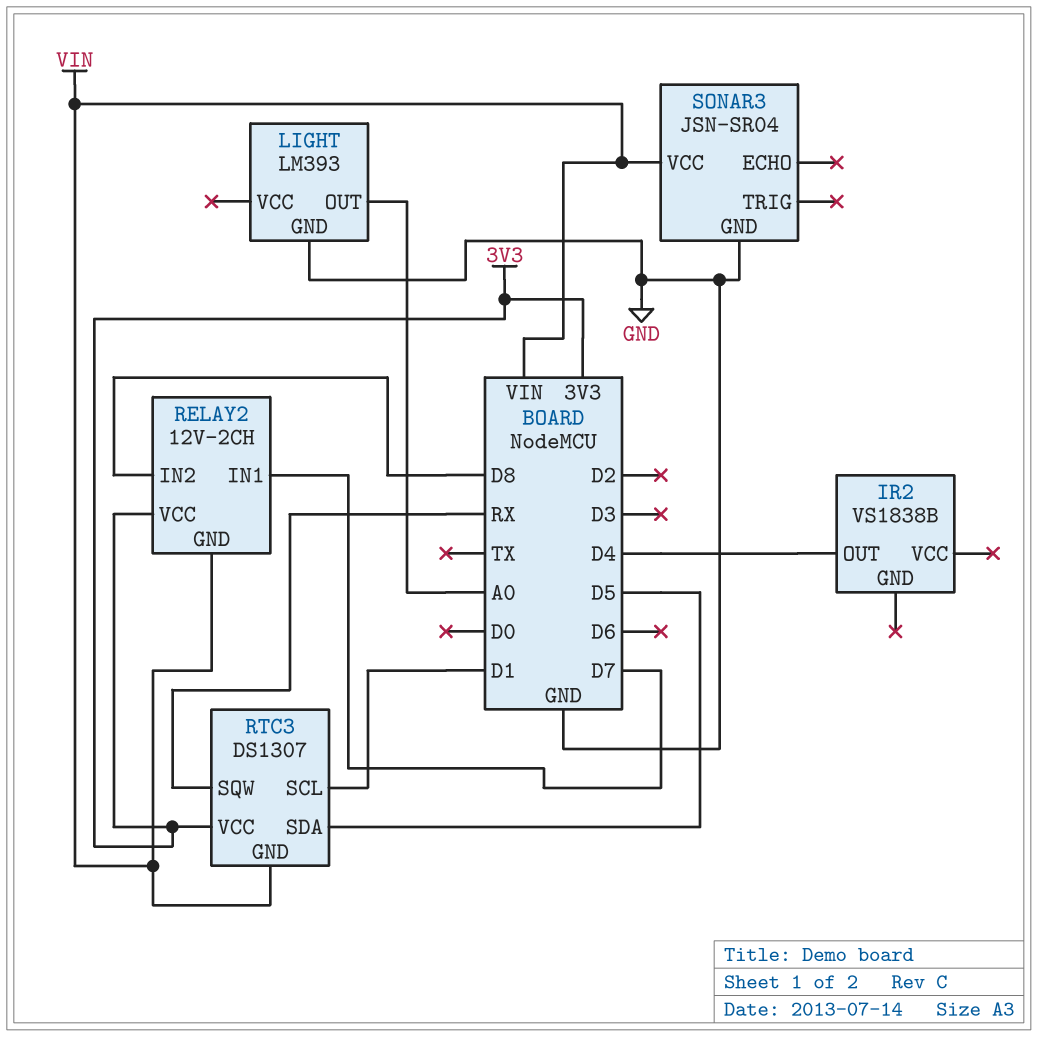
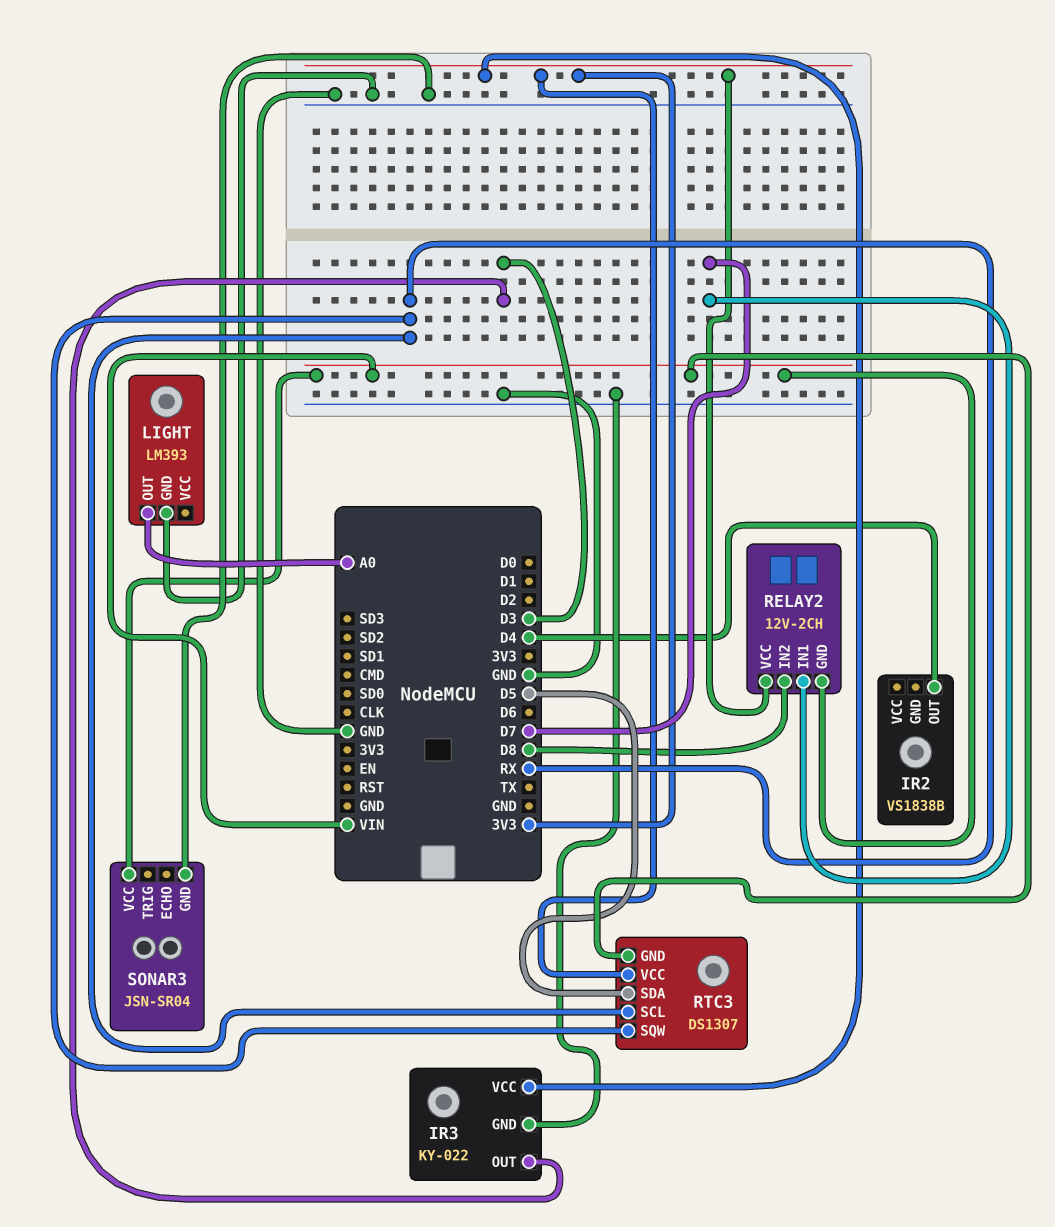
IR3: none -> KY-022
IR3 pin GND: none -> GND
IR3 pin OUT: none -> D3
IR3 pin VCC: none -> 3V3
RTC3 pin SCL: D1 -> RX

